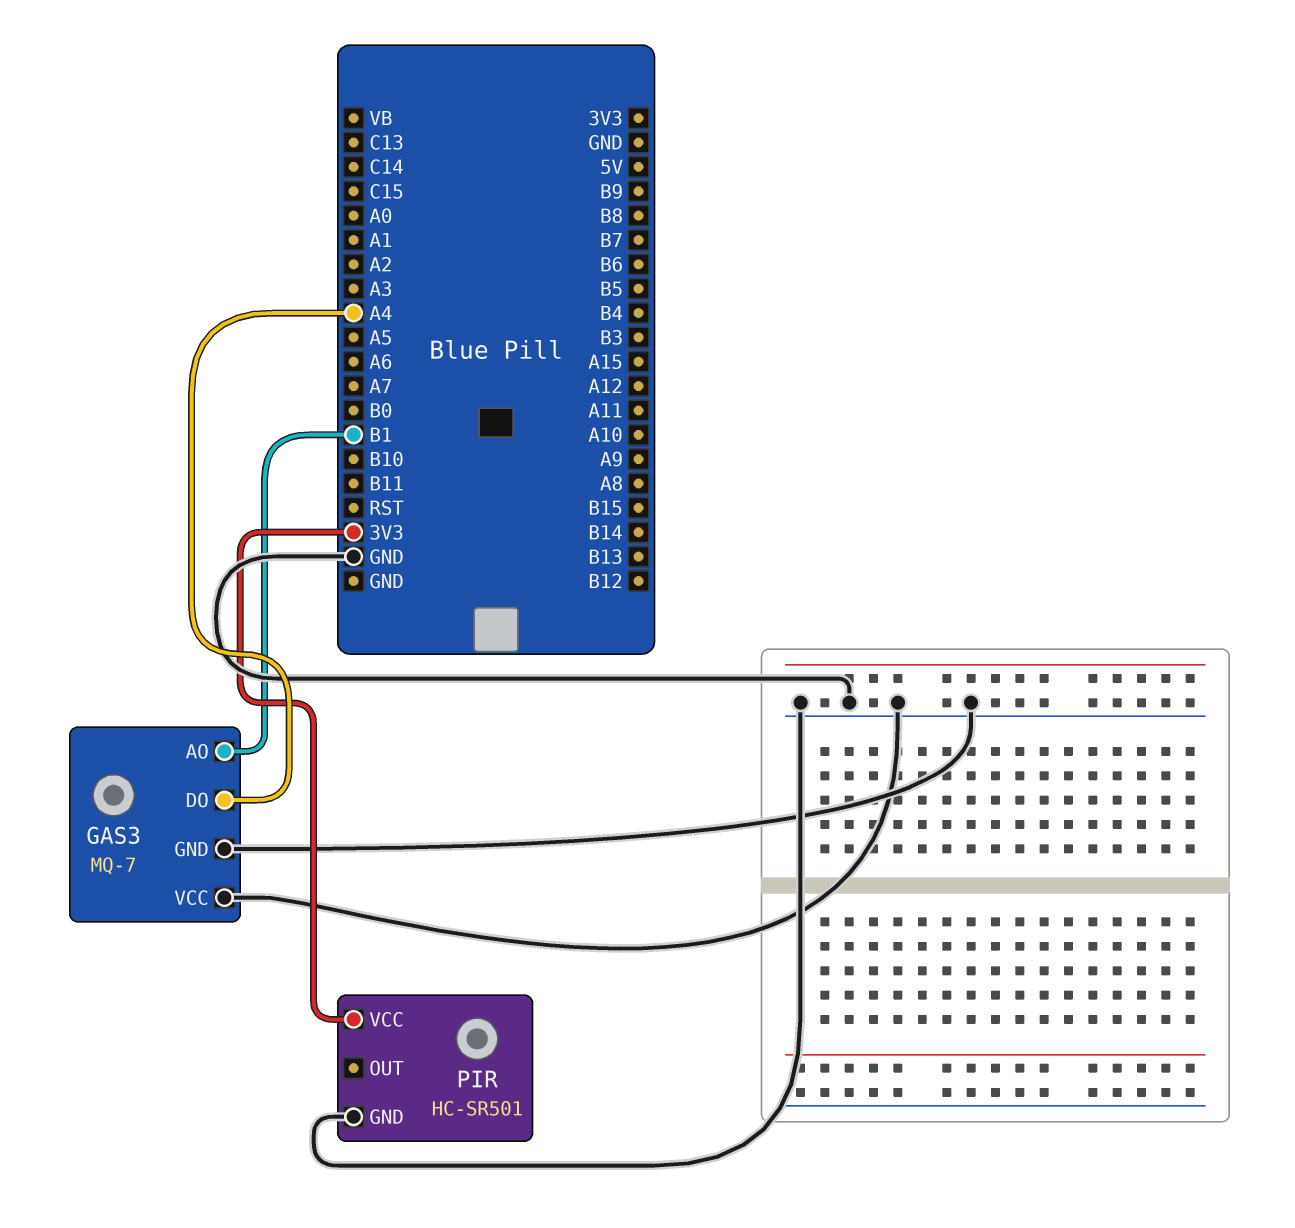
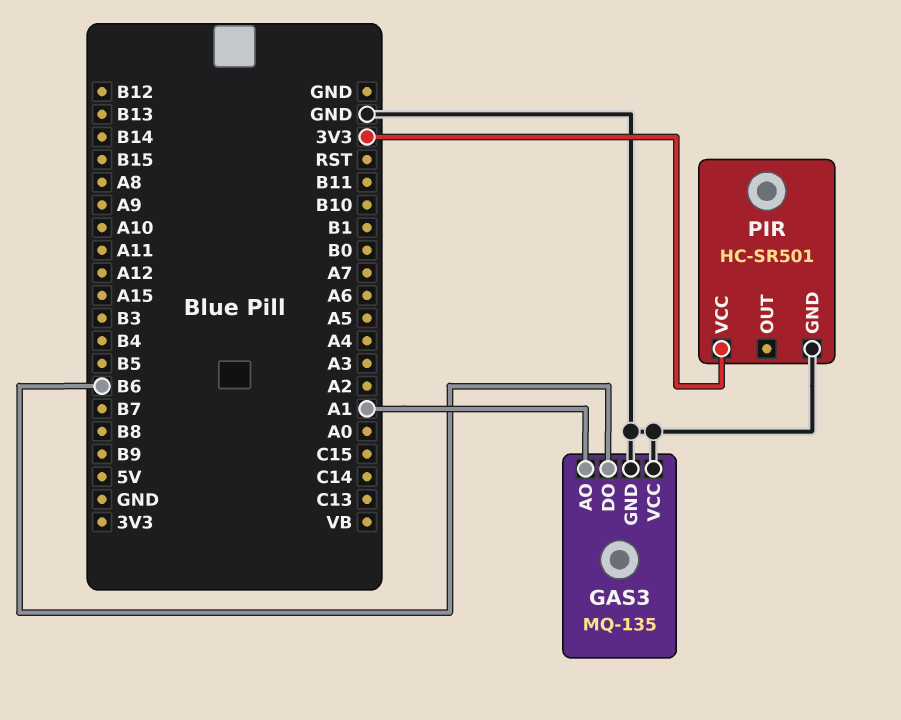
GAS3: MQ-7 -> MQ-135
GAS3 pin AO: B1 -> A1
GAS3 pin DO: A4 -> B6

